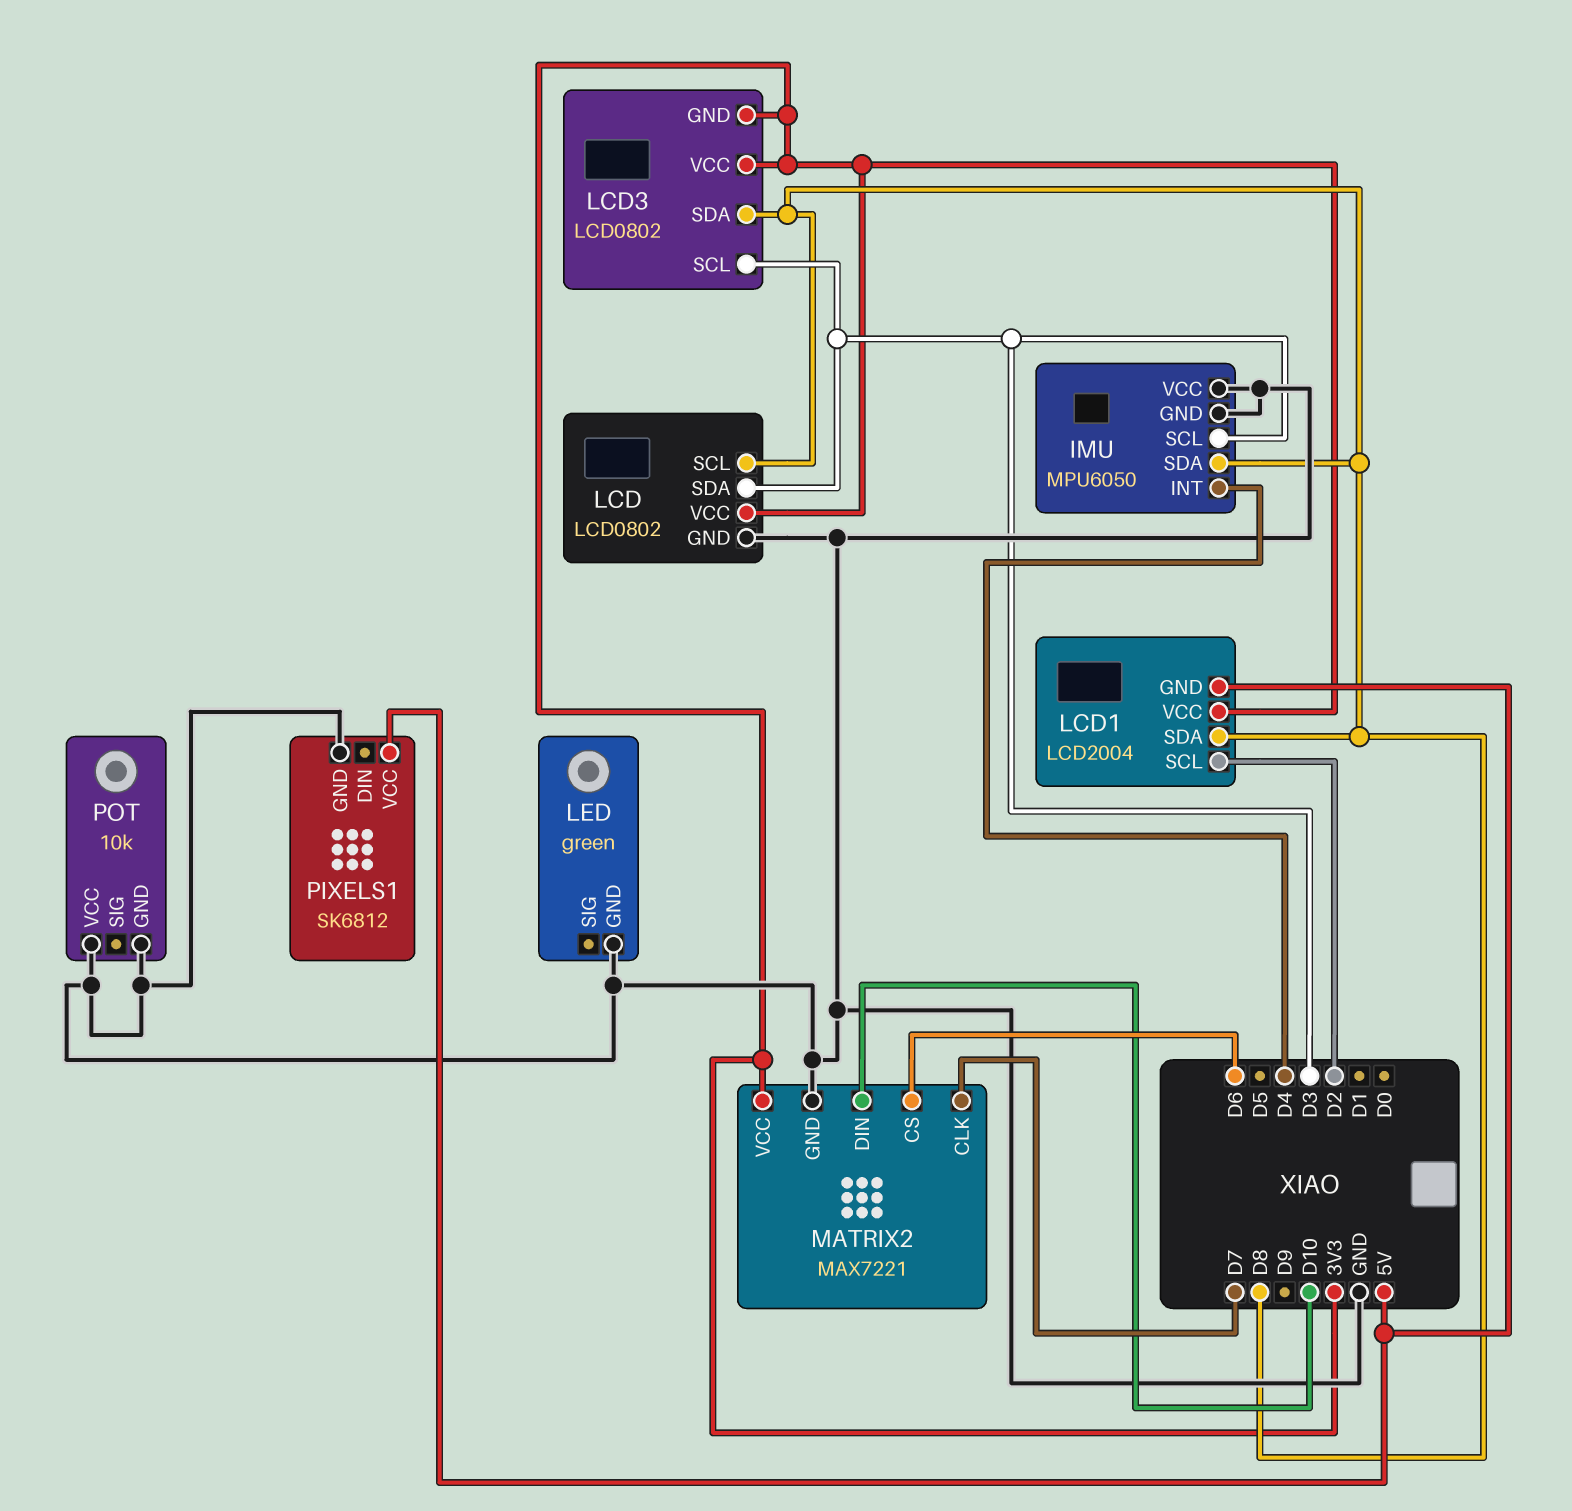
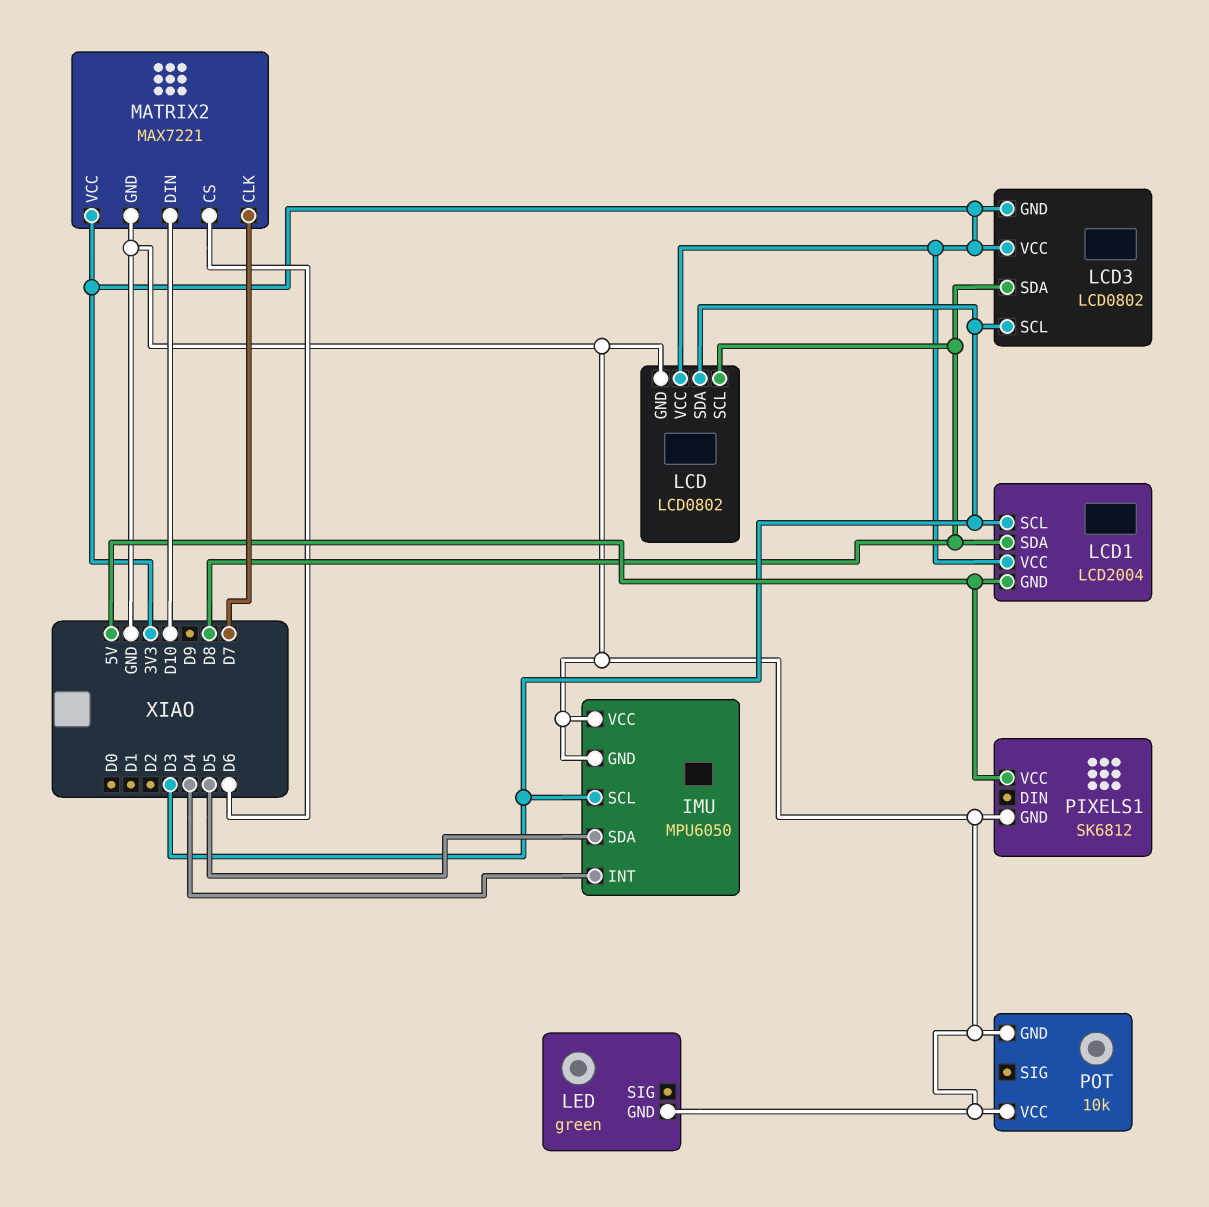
IMU pin SDA: D8 -> D5
LCD1 pin SCL: D2 -> D3

